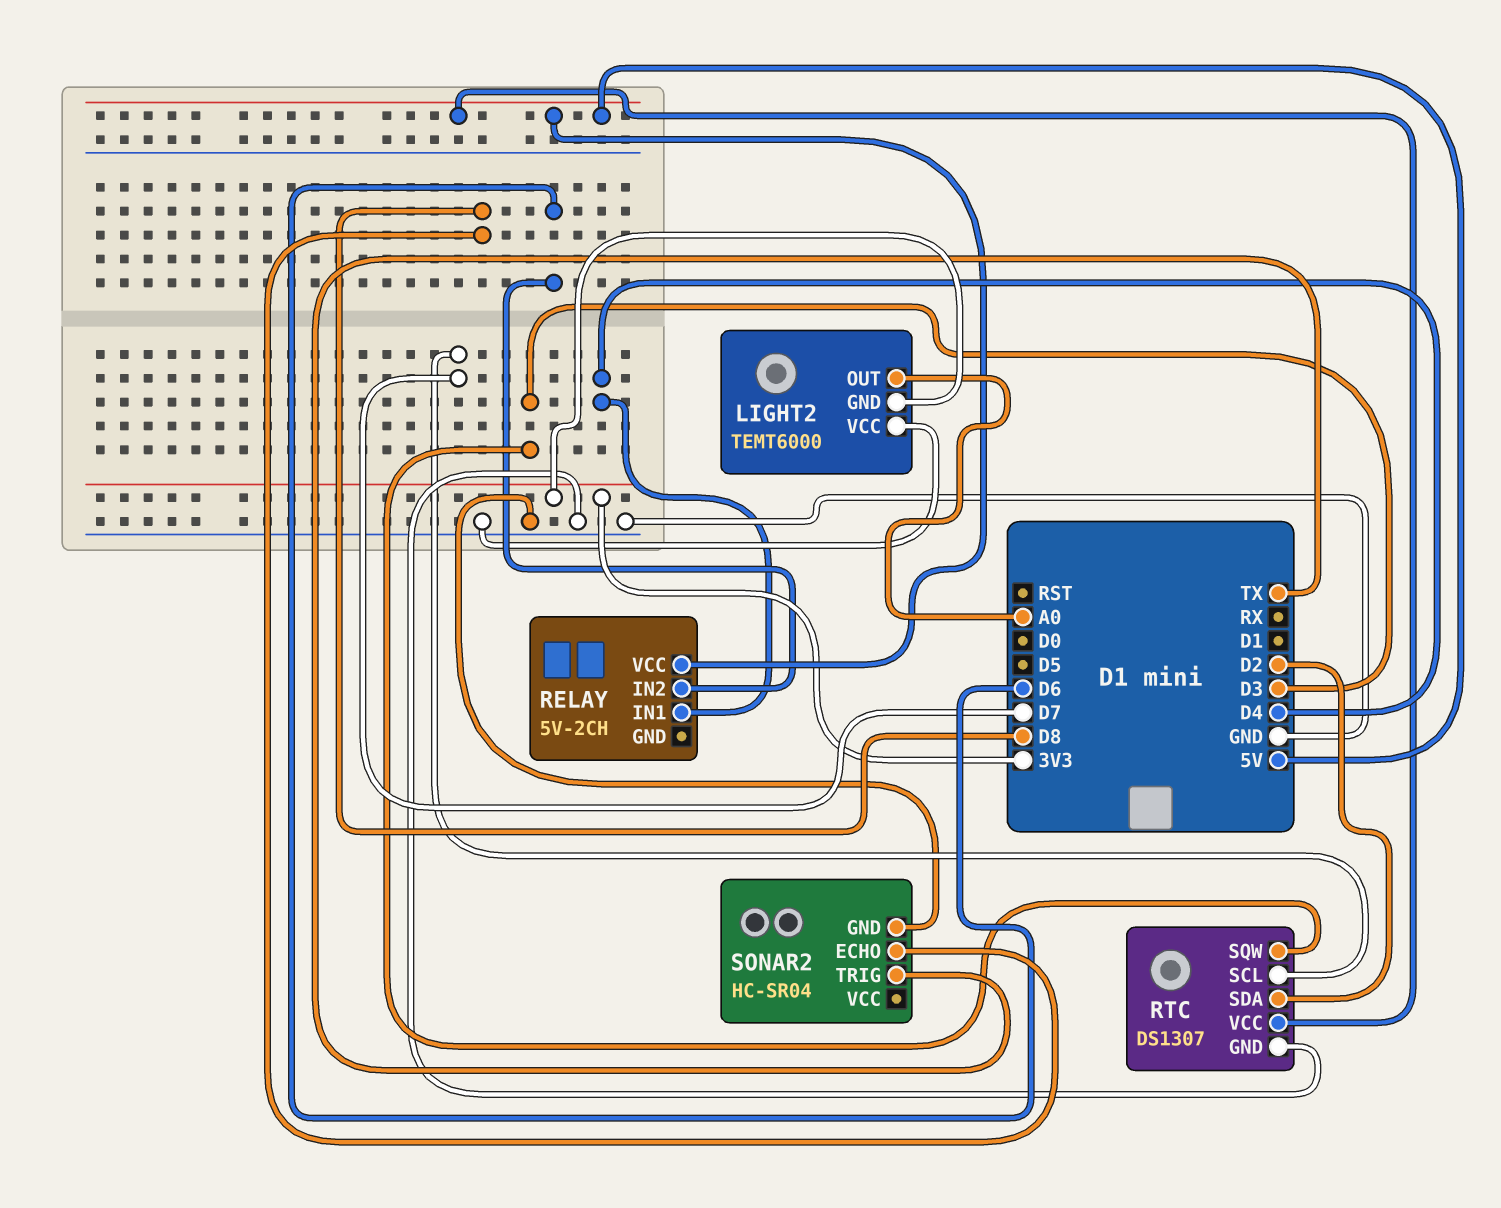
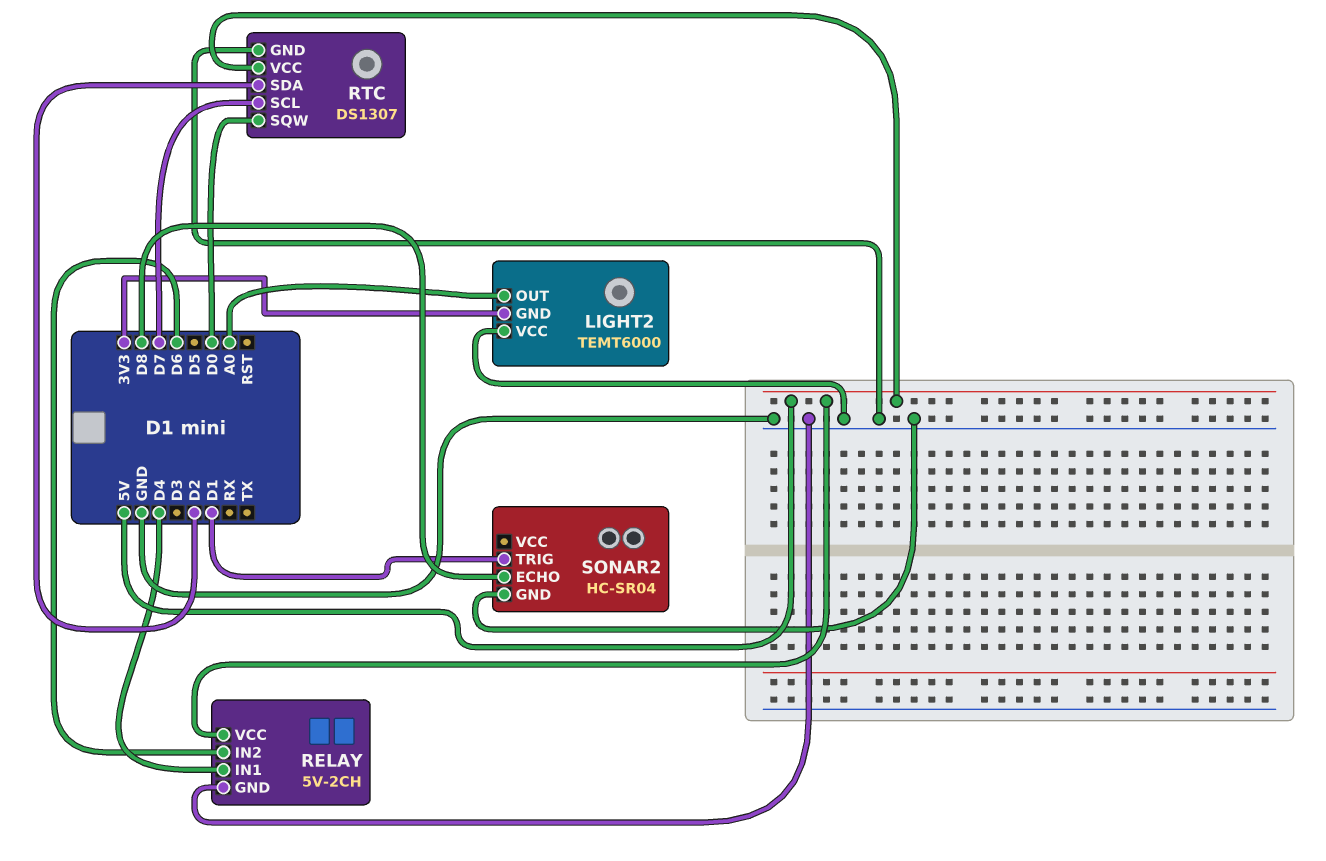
RELAY pin GND: none -> GND
RTC pin SQW: D3 -> D0
SONAR2 pin TRIG: TX -> D1

